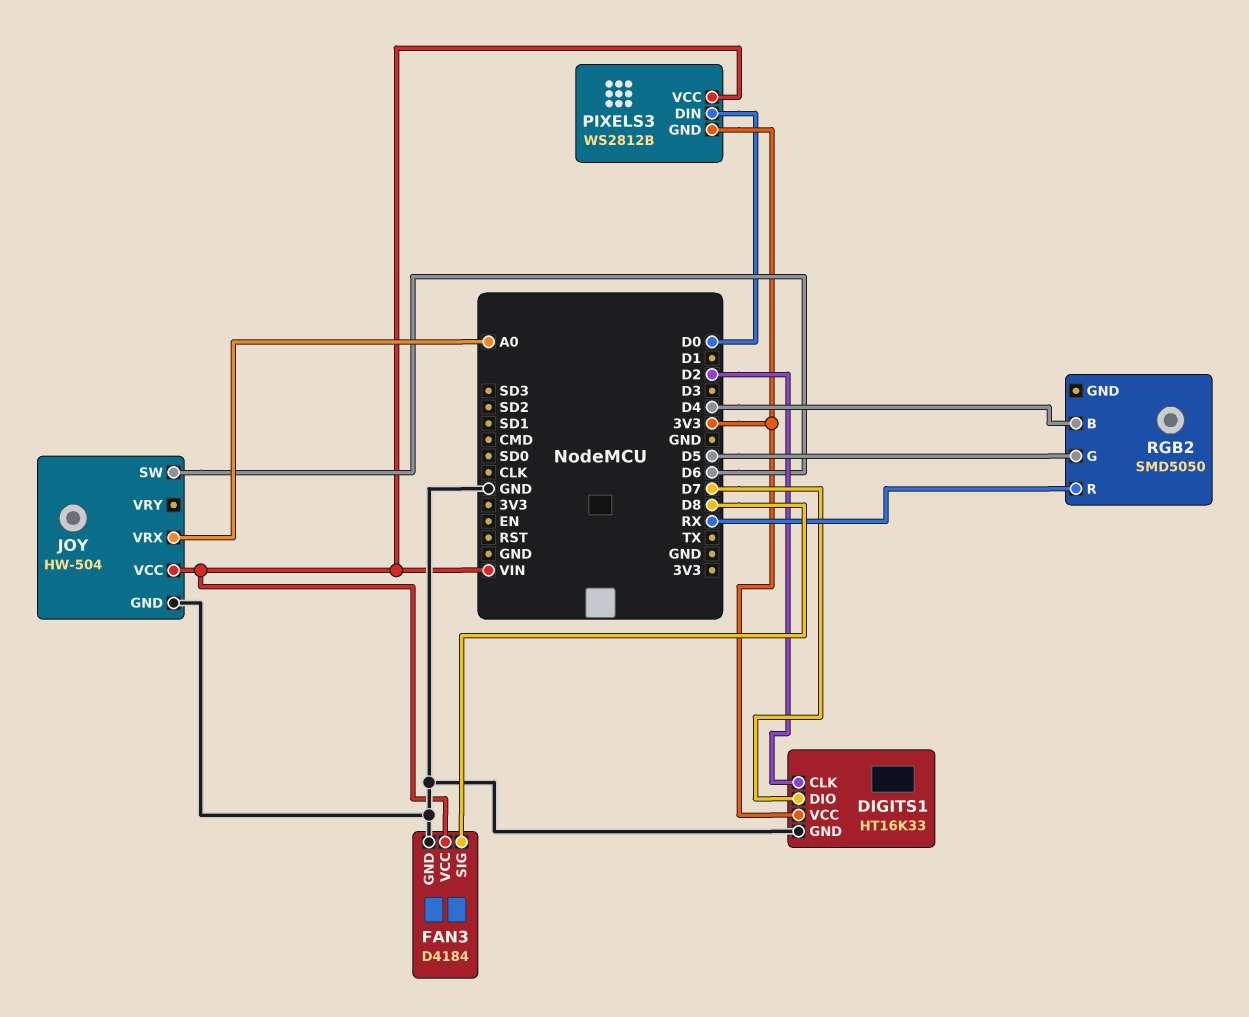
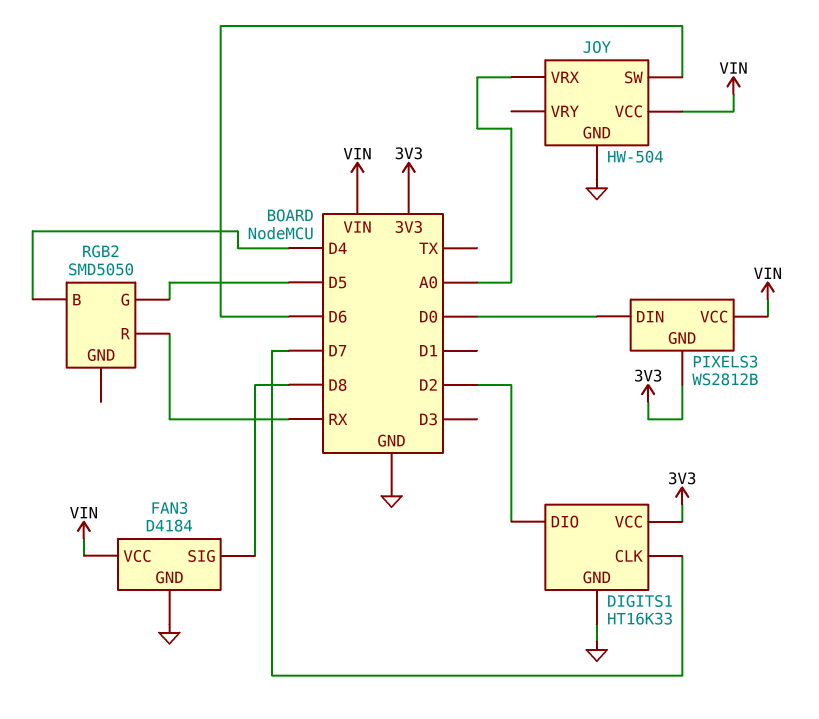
DIGITS1 pin CLK: D2 -> D7
DIGITS1 pin DIO: D7 -> D2

